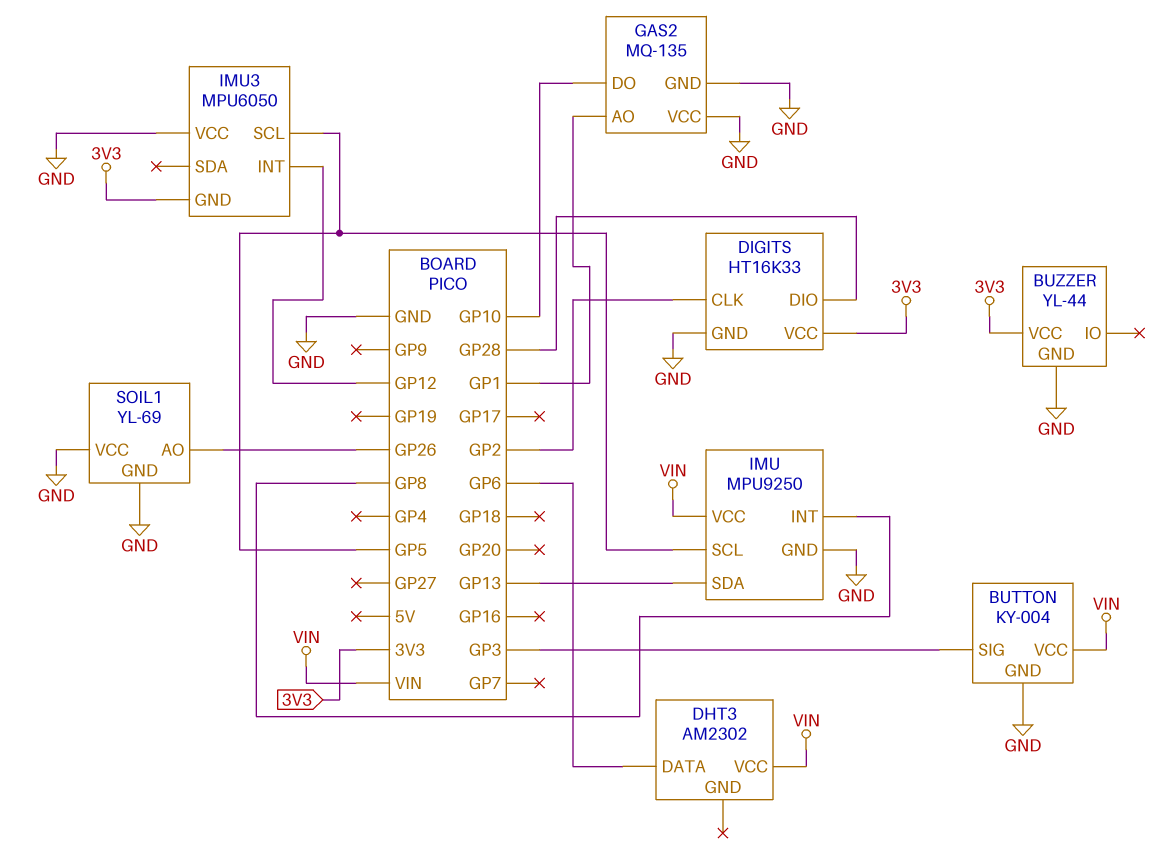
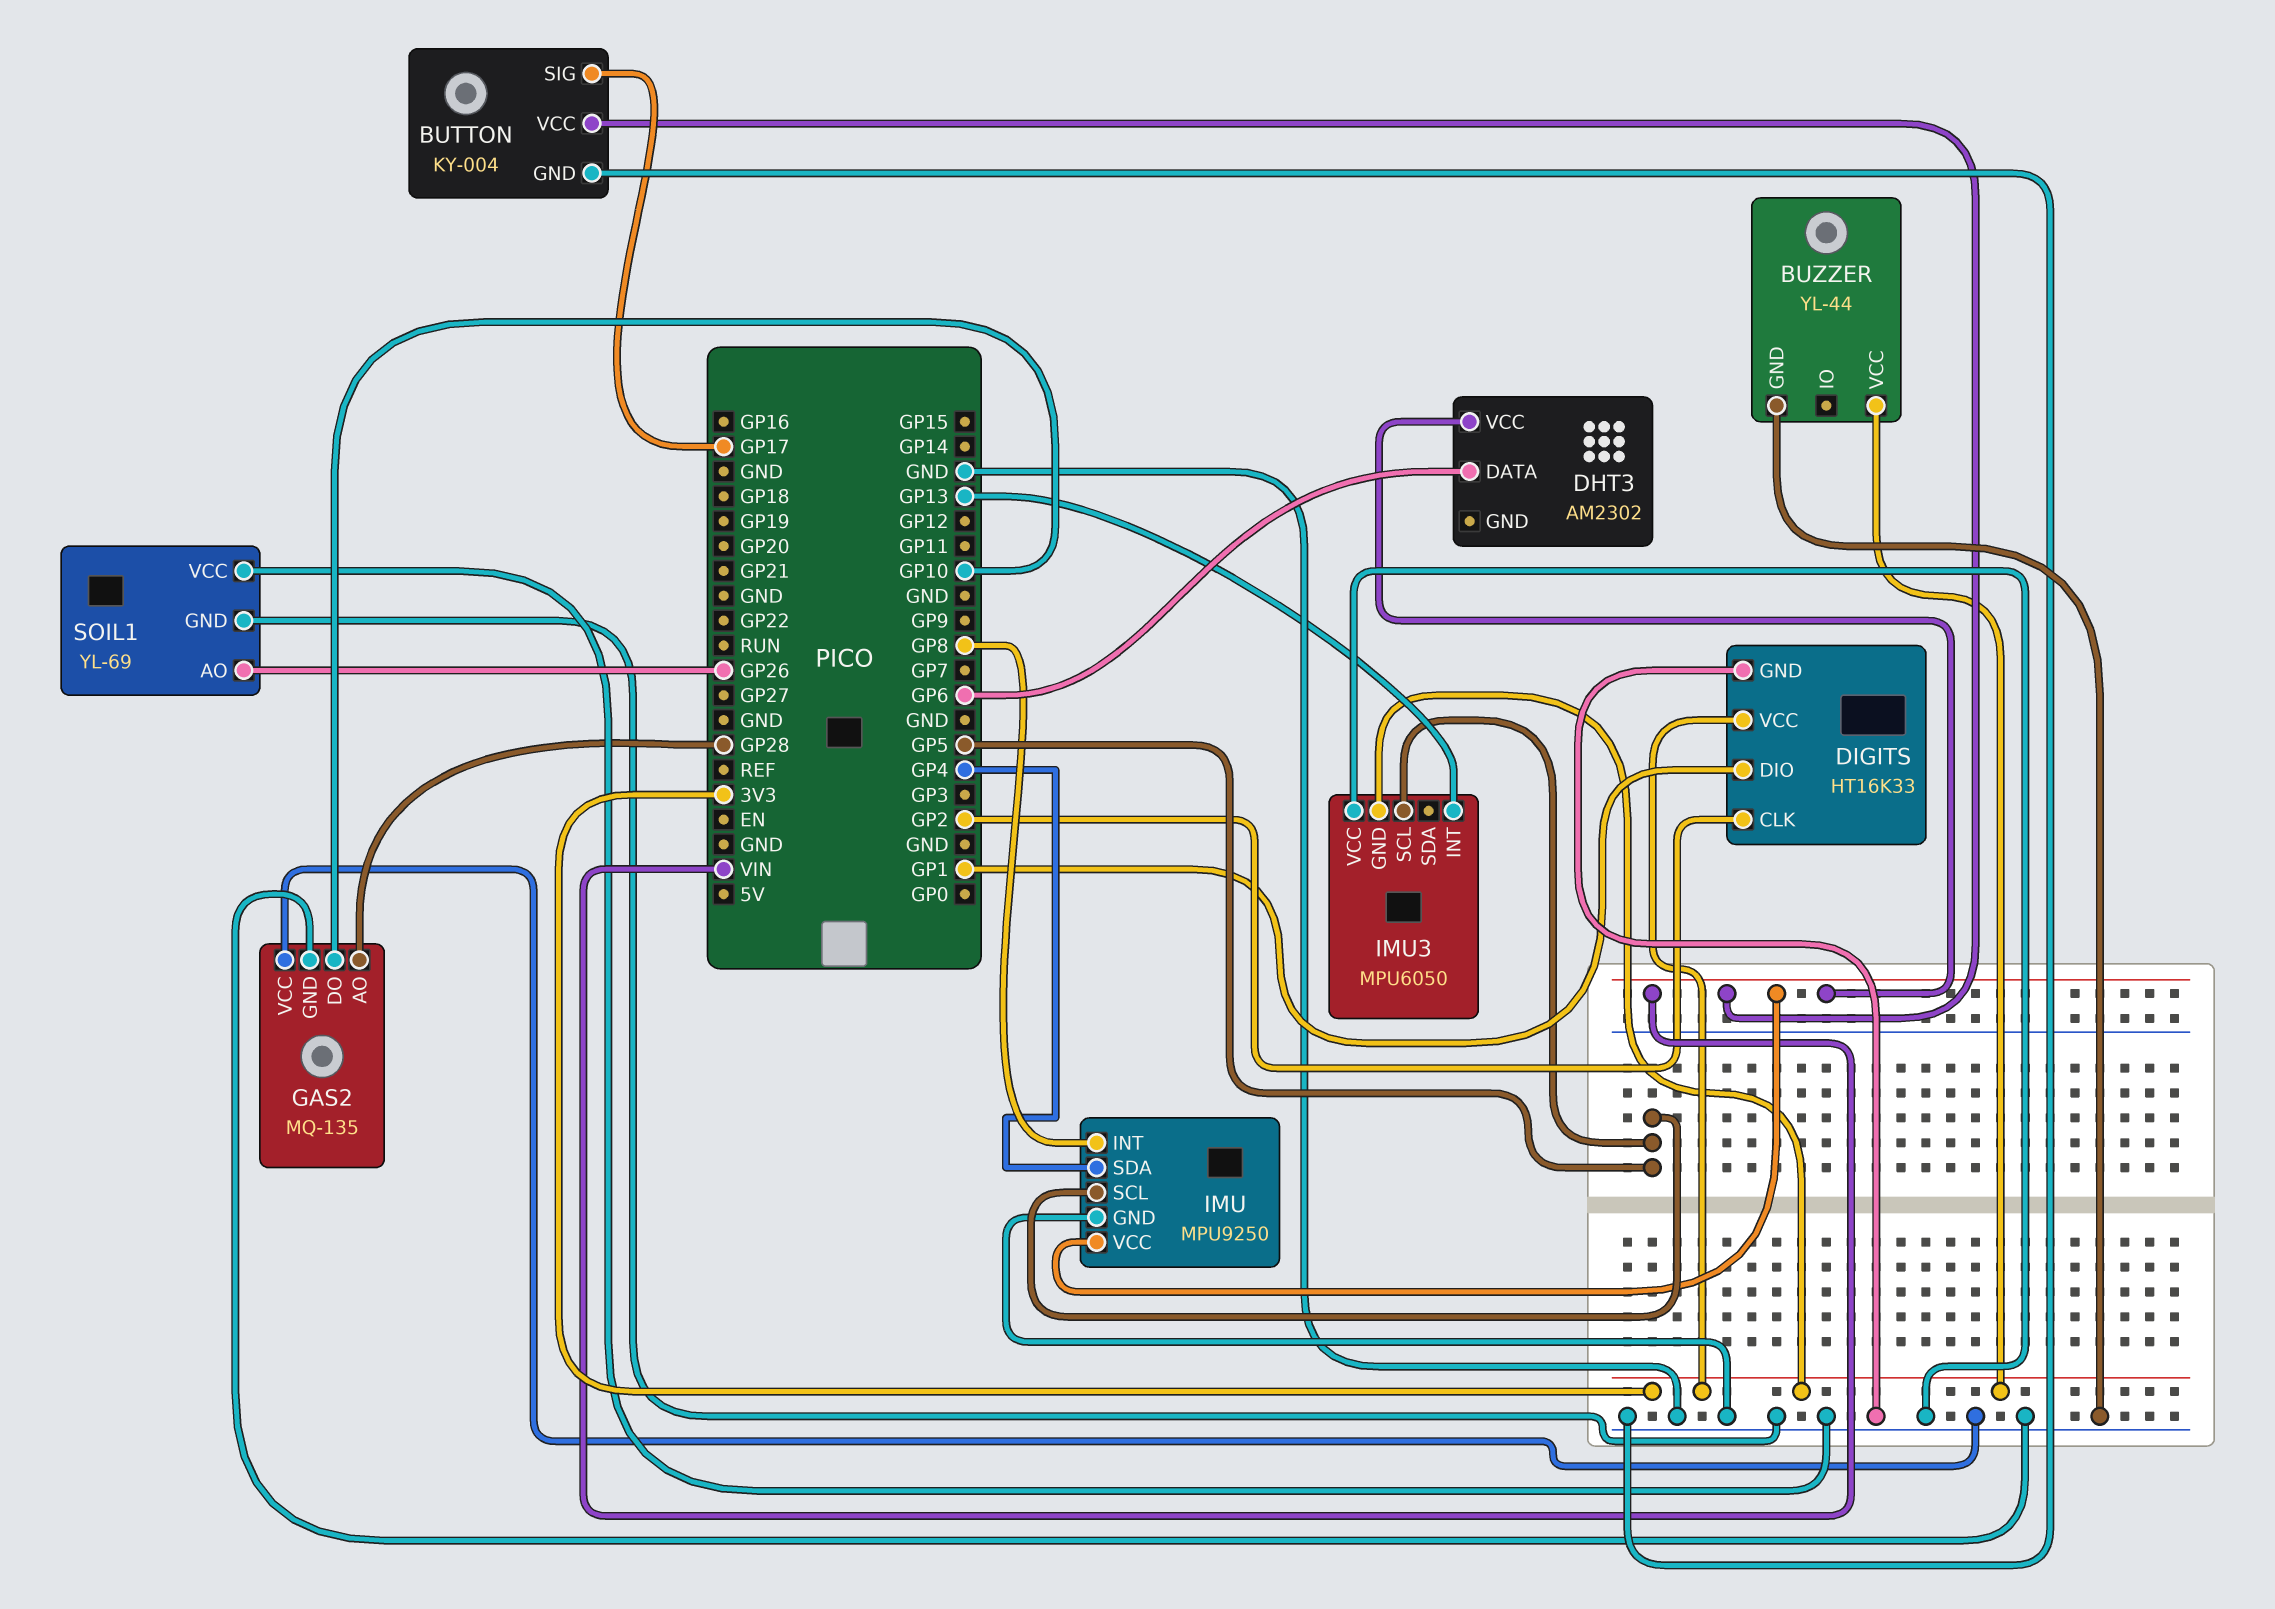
BUTTON pin SIG: GP3 -> GP17
DIGITS pin DIO: GP28 -> GP1
GAS2 pin AO: GP1 -> GP28
IMU pin SDA: GP13 -> GP4
IMU3 pin INT: GP12 -> GP13

